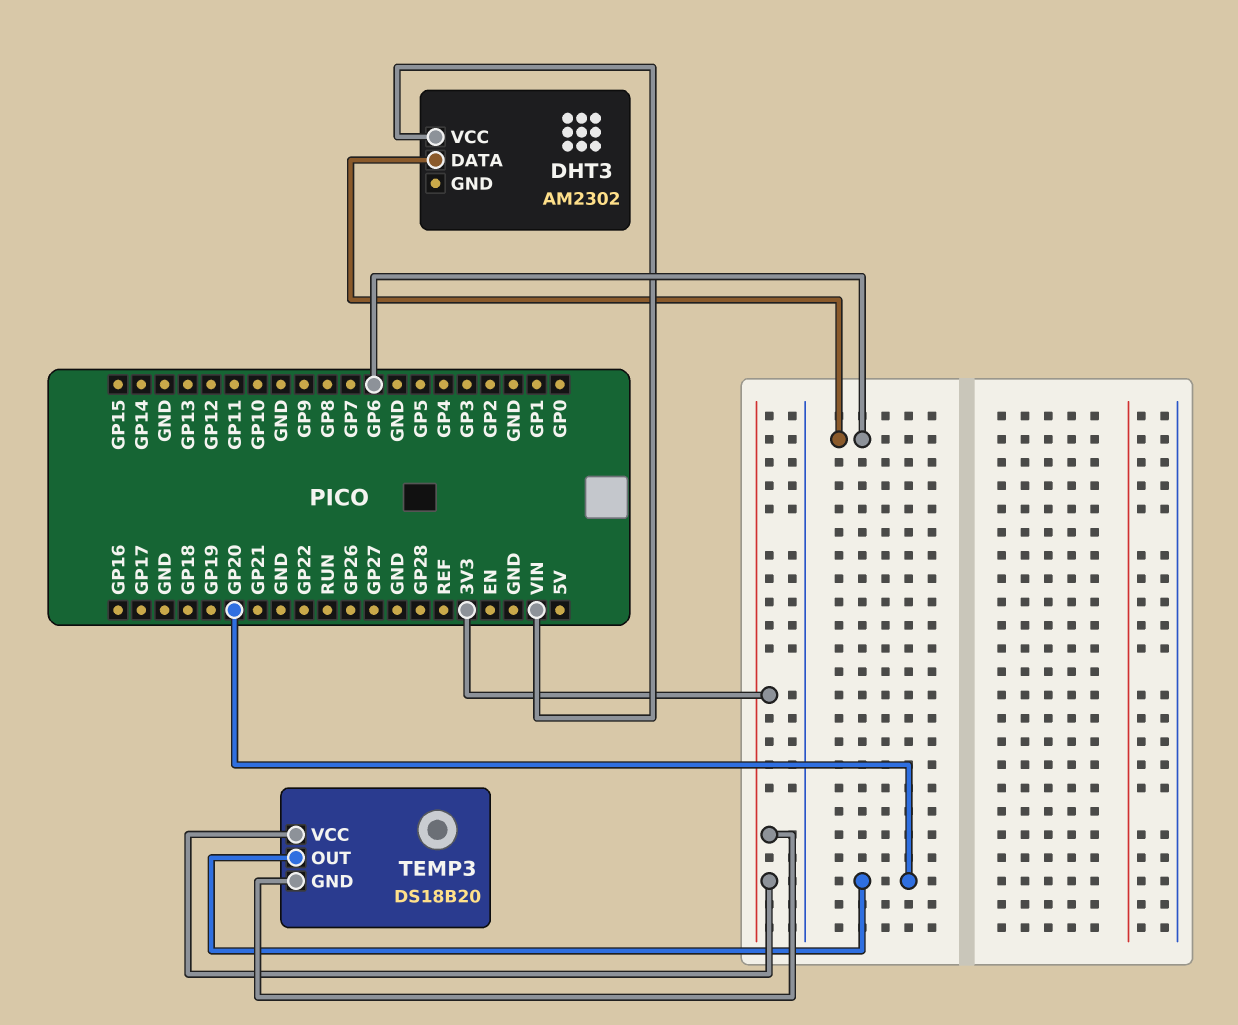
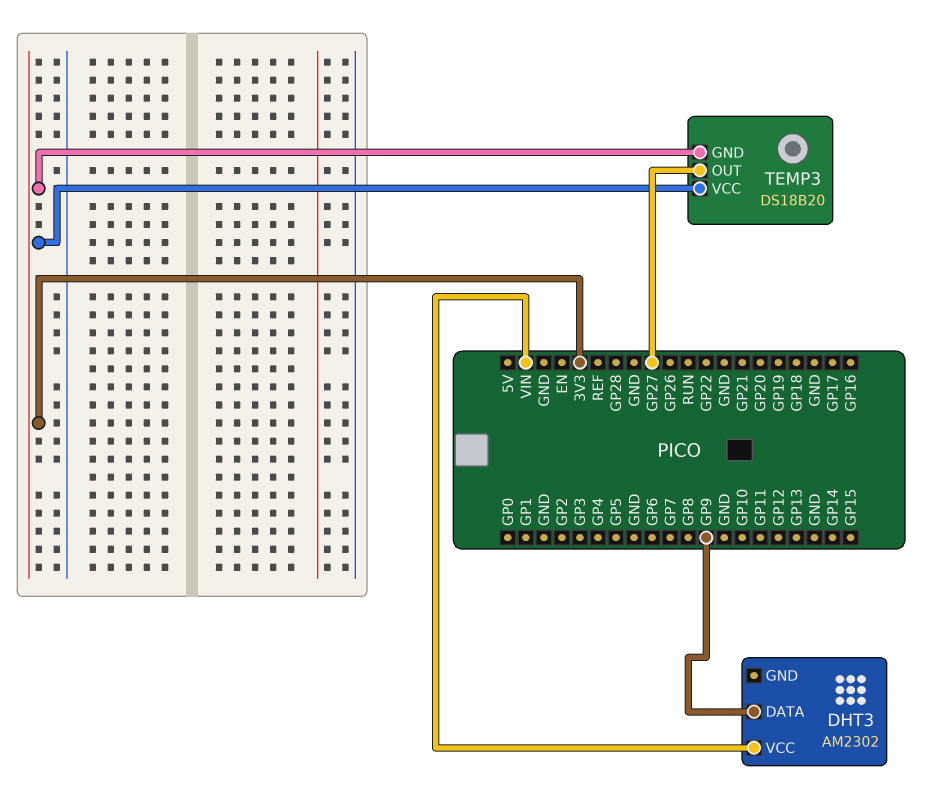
DHT3 pin DATA: GP6 -> GP9
TEMP3 pin OUT: GP20 -> GP27

